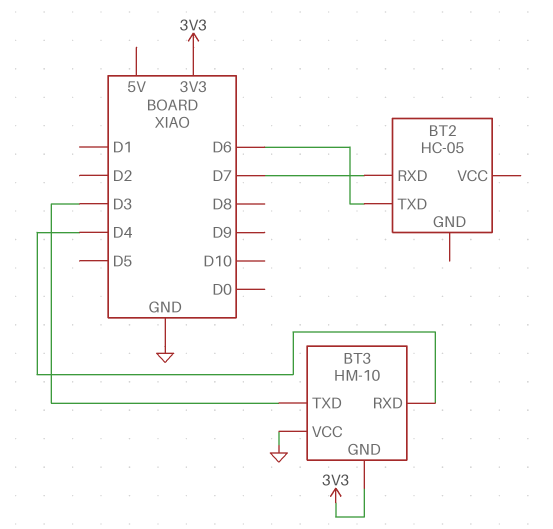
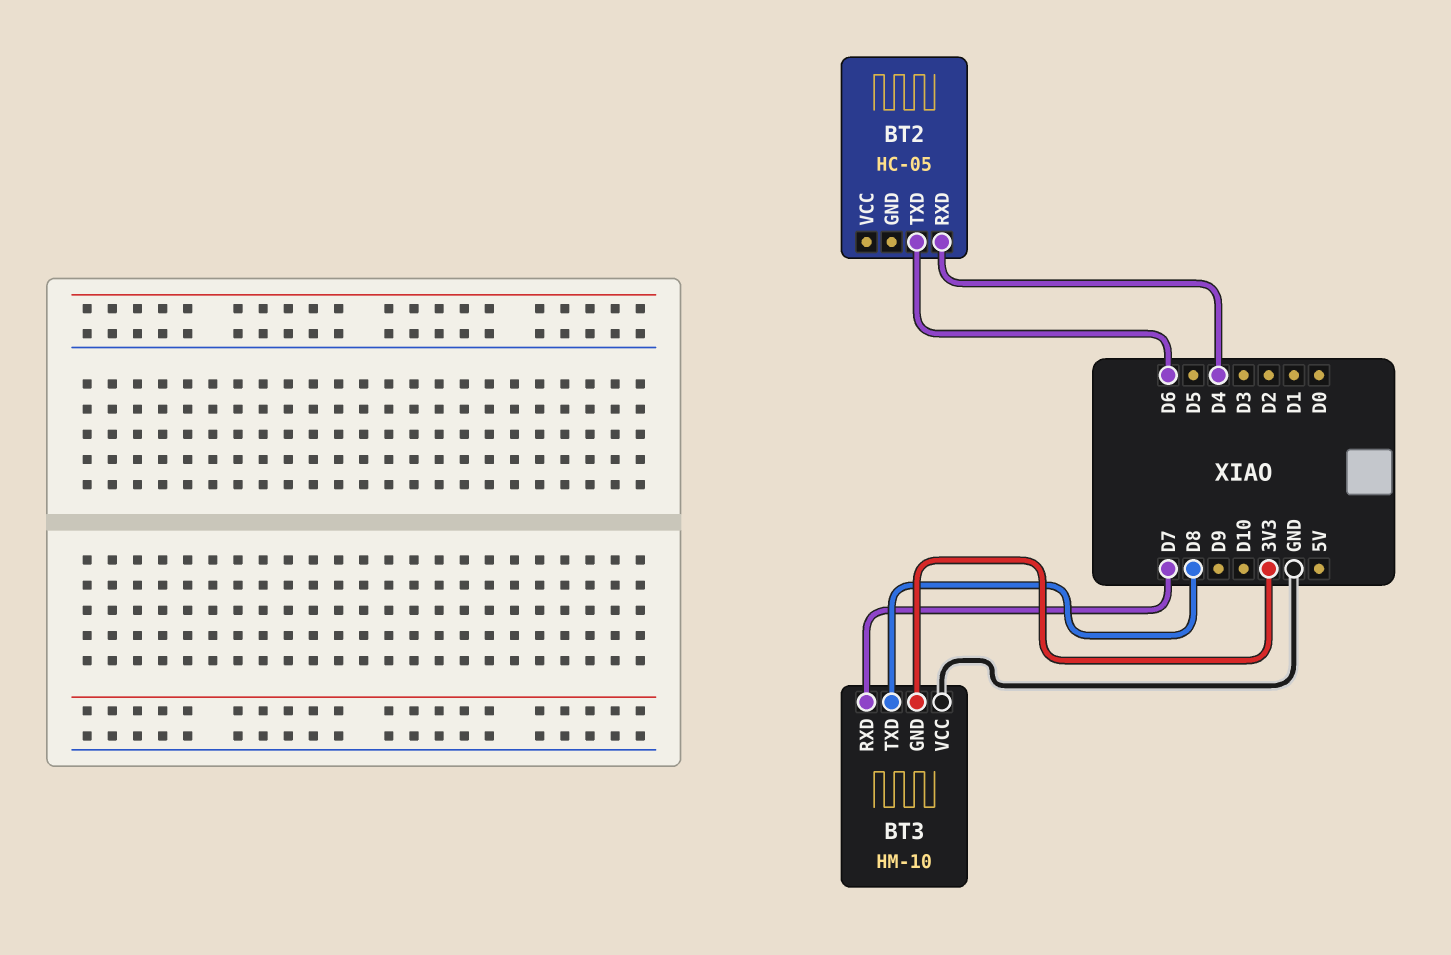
BT2 pin RXD: D7 -> D4
BT3 pin RXD: D4 -> D7
BT3 pin TXD: D3 -> D8

